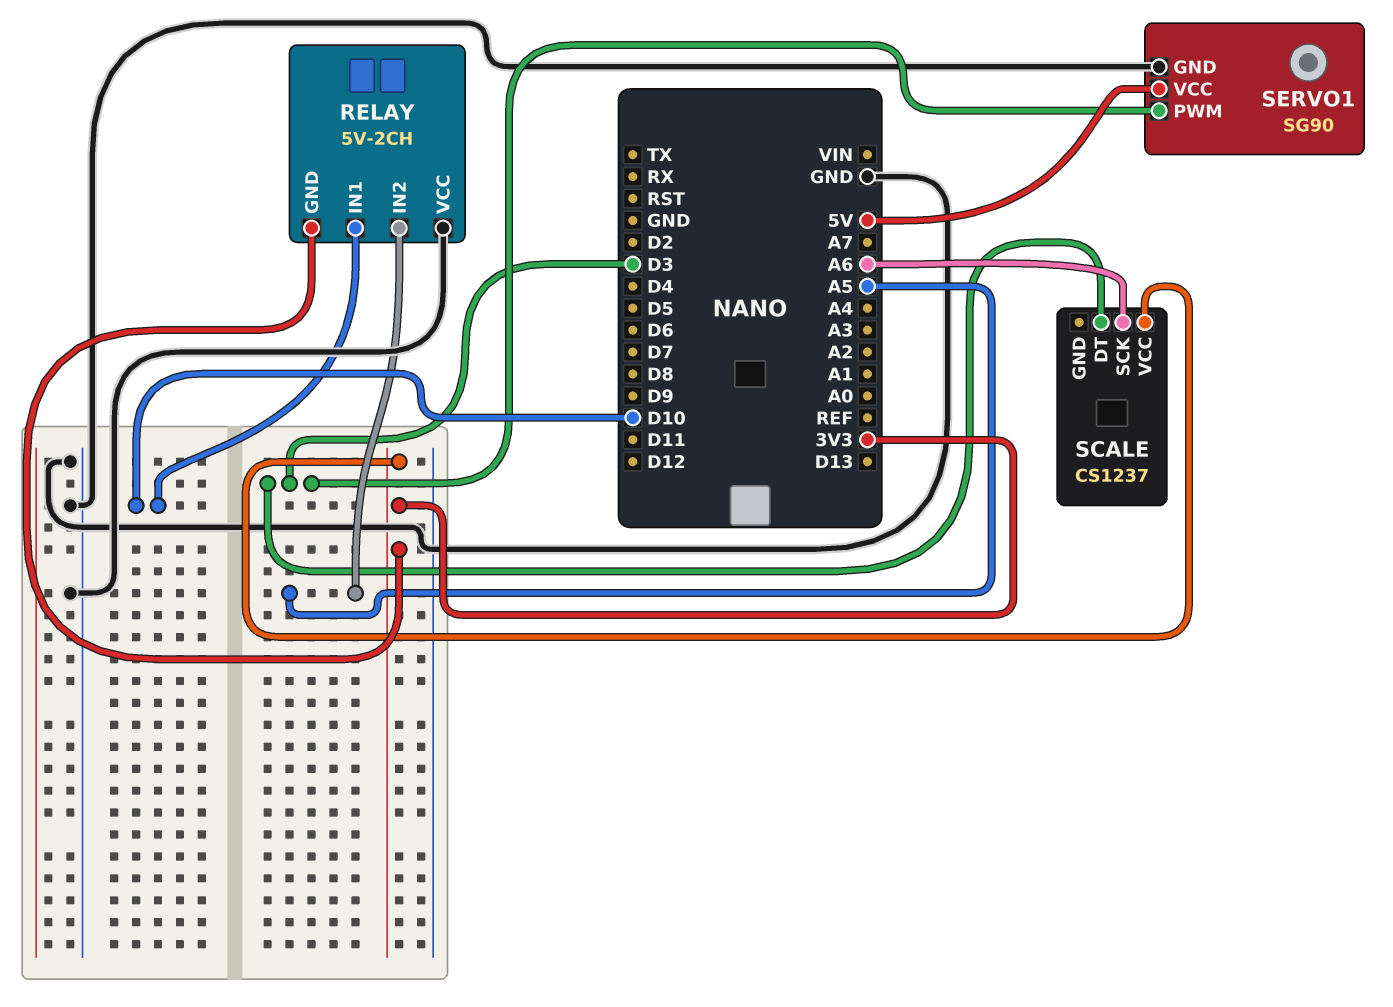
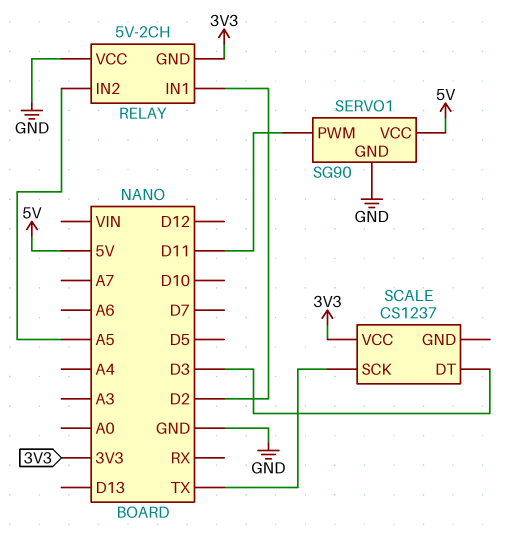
RELAY pin IN1: D10 -> D2
SCALE pin SCK: A6 -> TX
SERVO1 pin PWM: D3 -> D11

